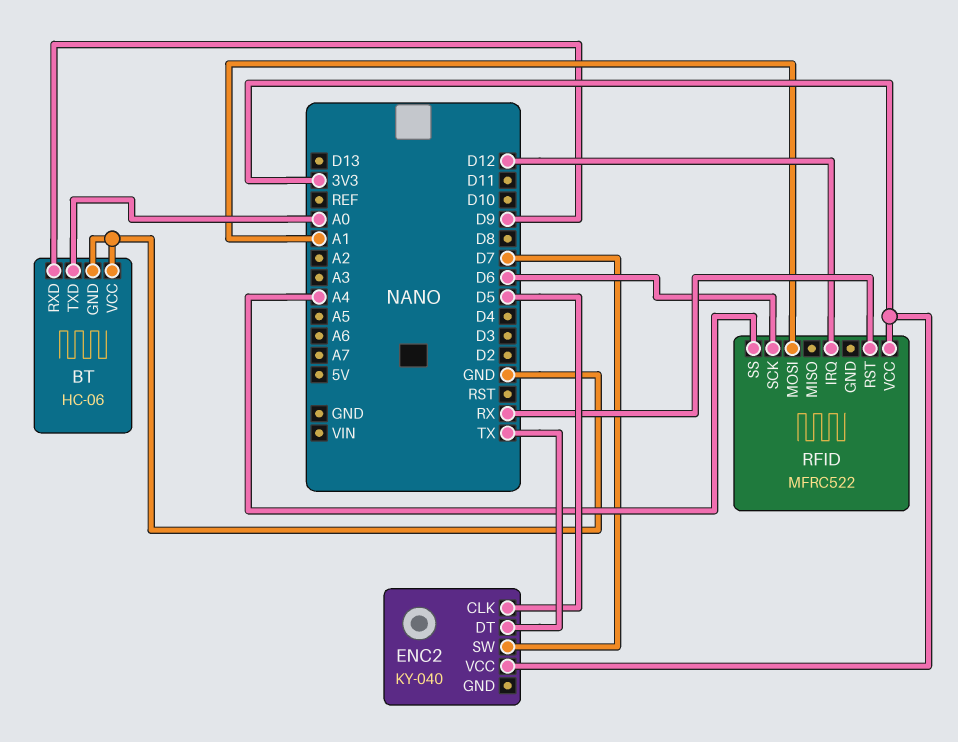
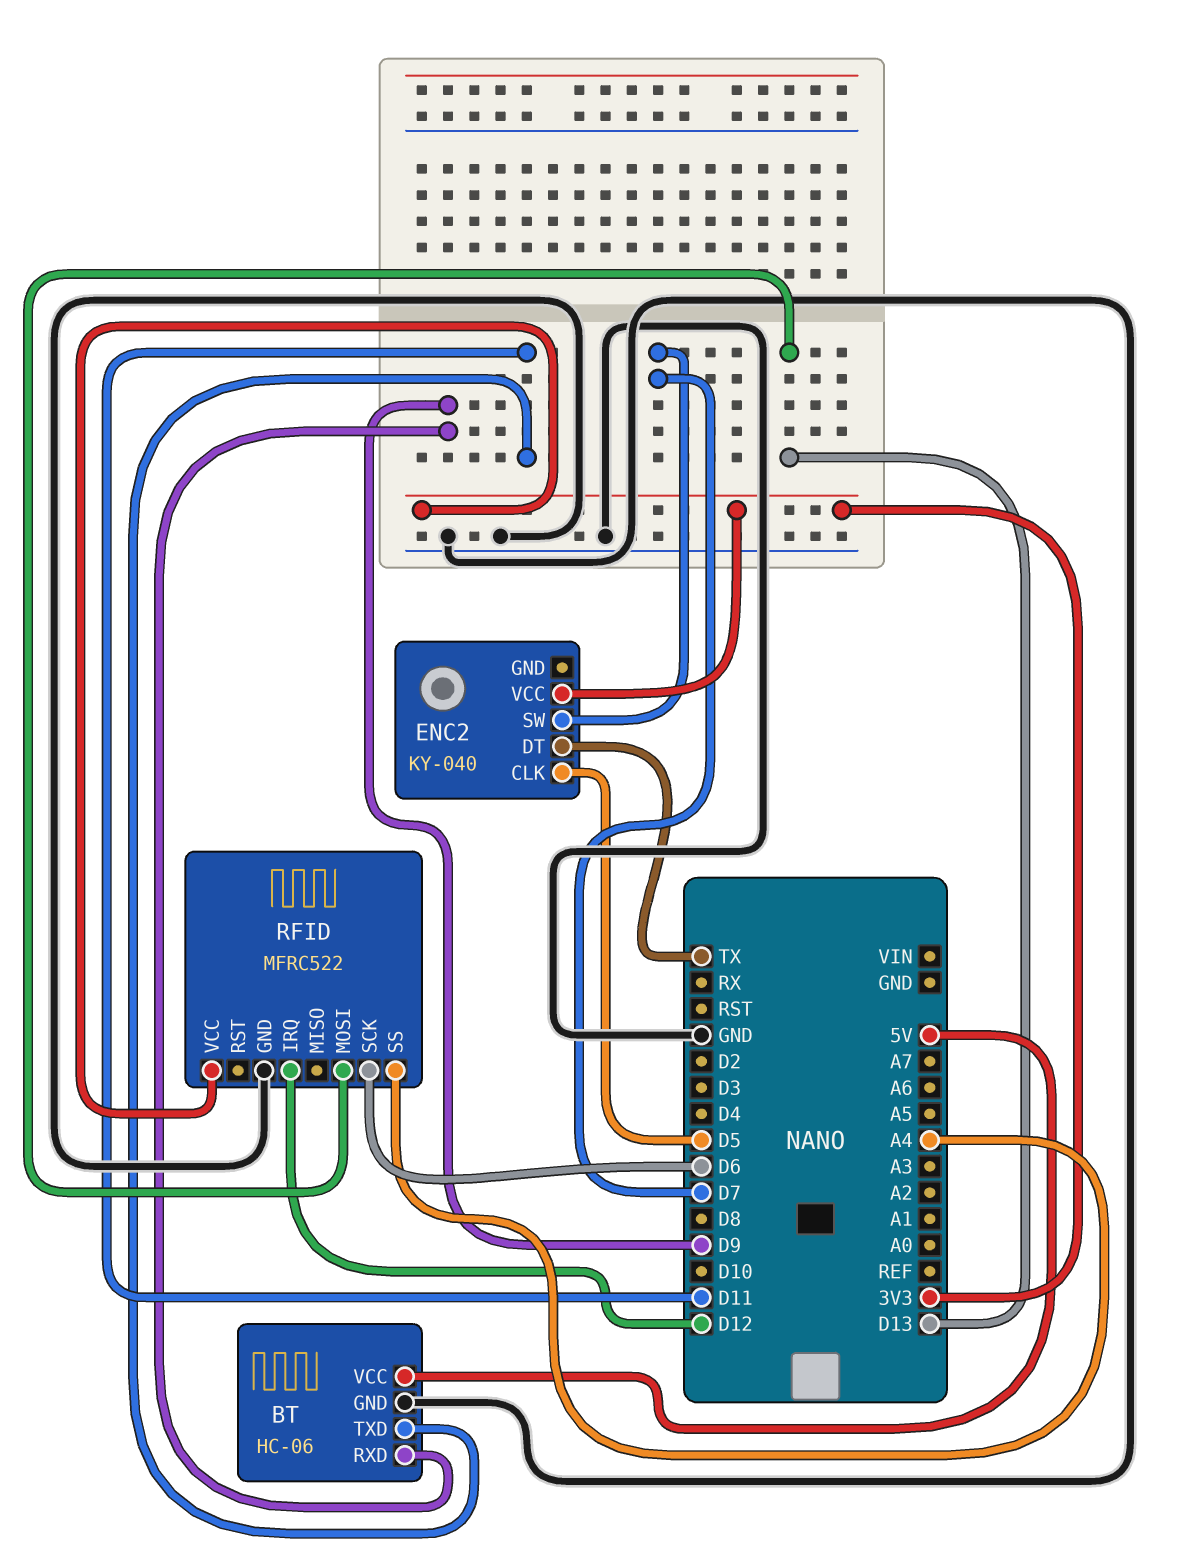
BT pin TXD: A0 -> D11
BT pin VCC: GND -> 5V
RFID pin GND: none -> GND
RFID pin MOSI: A1 -> D13
RFID pin RST: RX -> none

